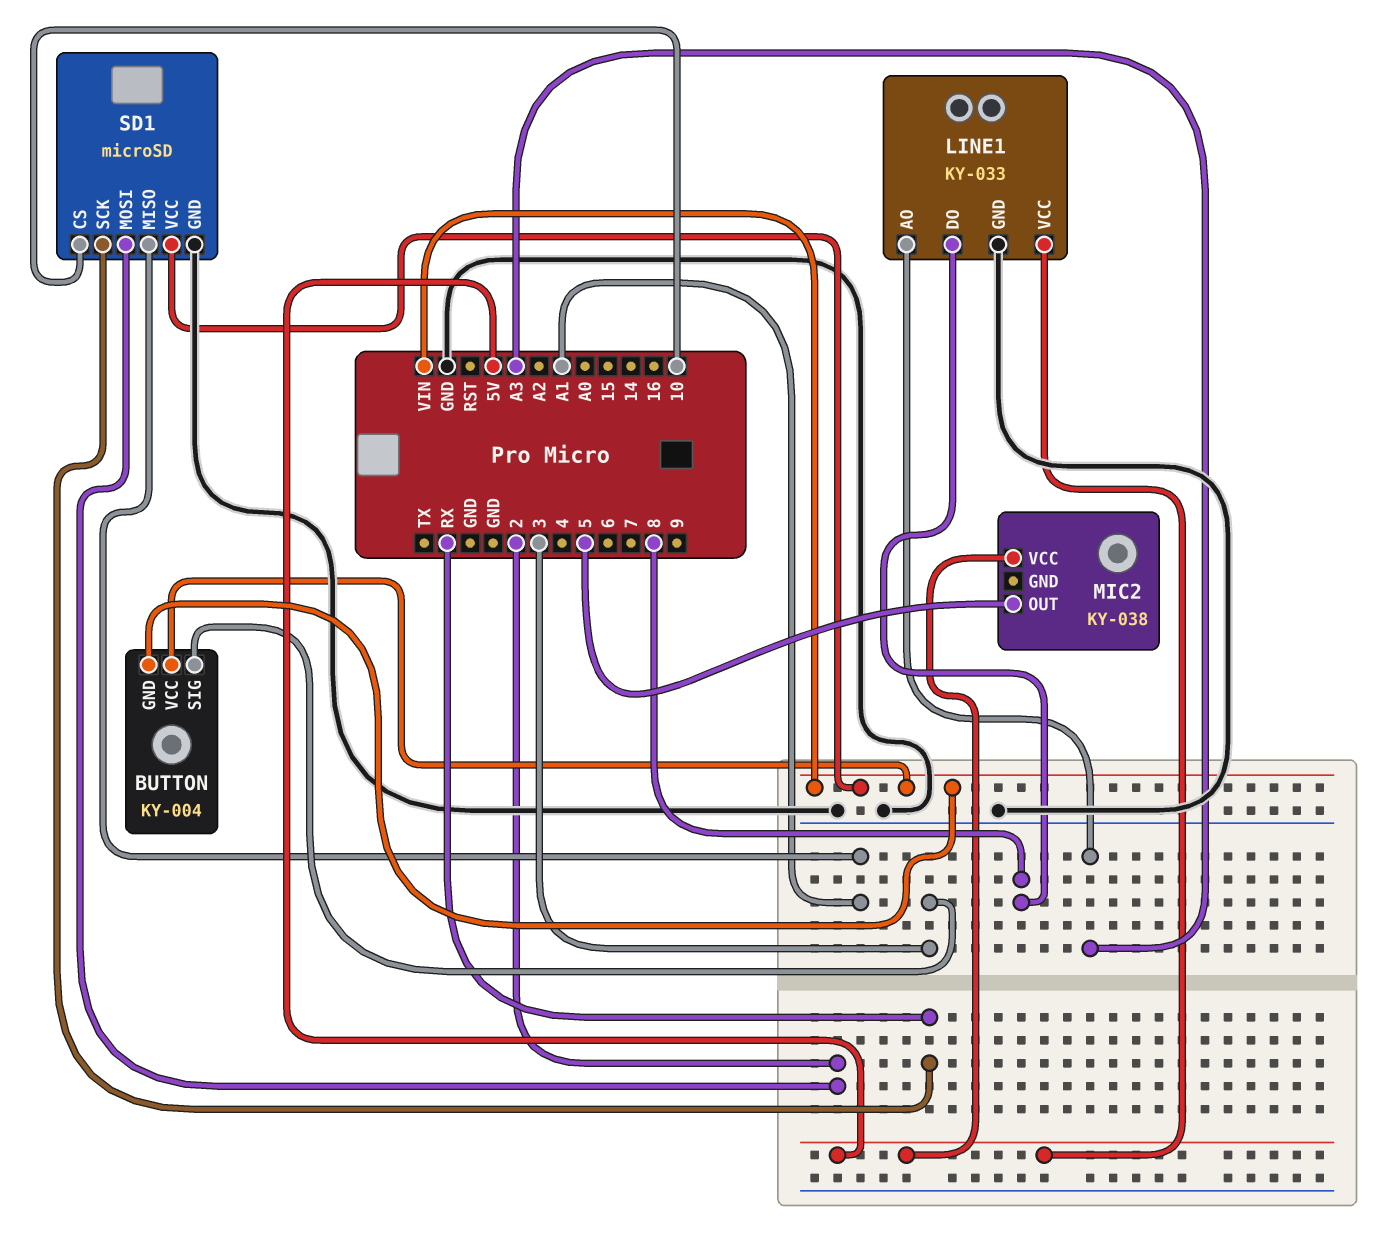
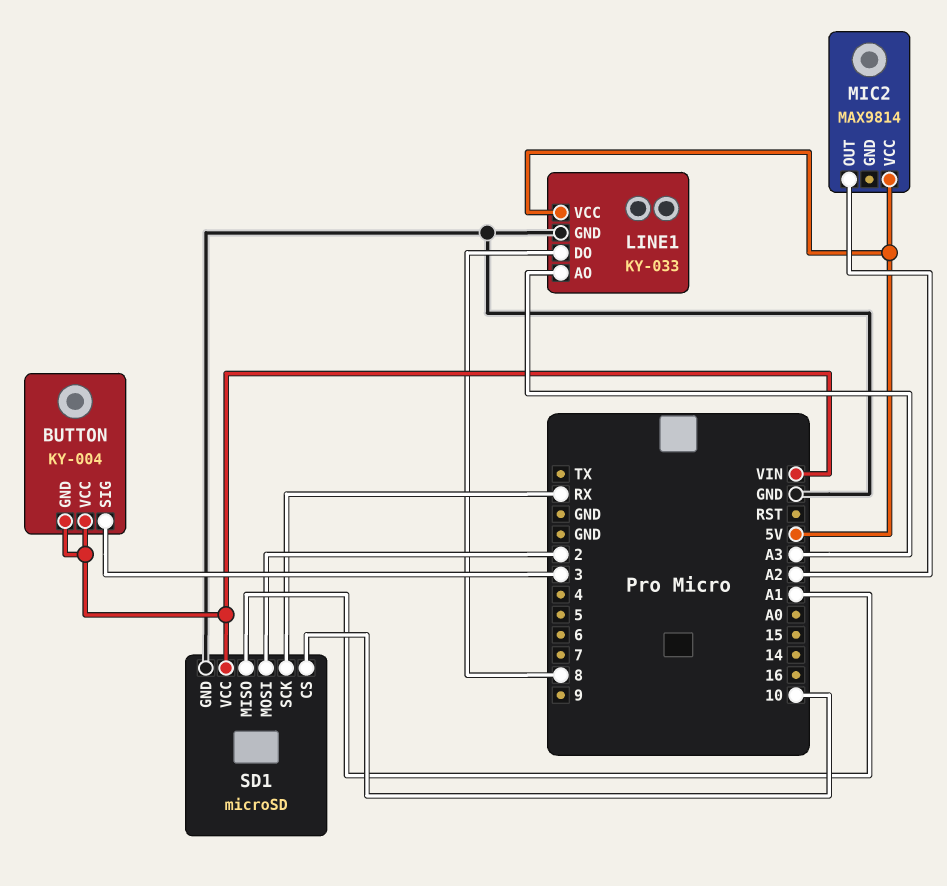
MIC2: KY-038 -> MAX9814
MIC2 pin OUT: 5 -> A2

